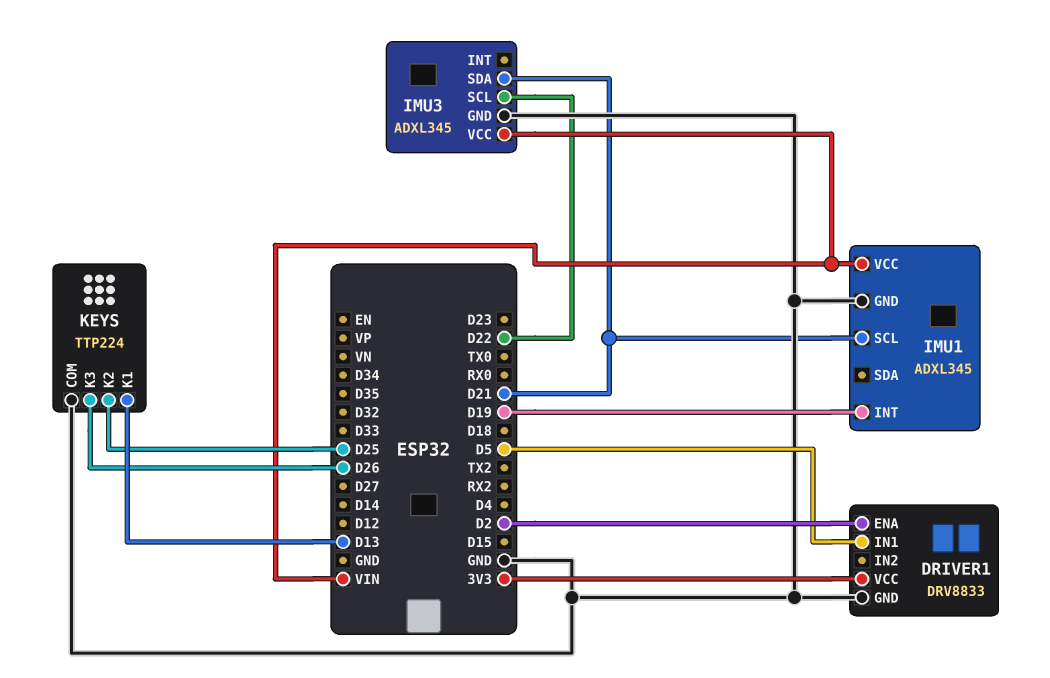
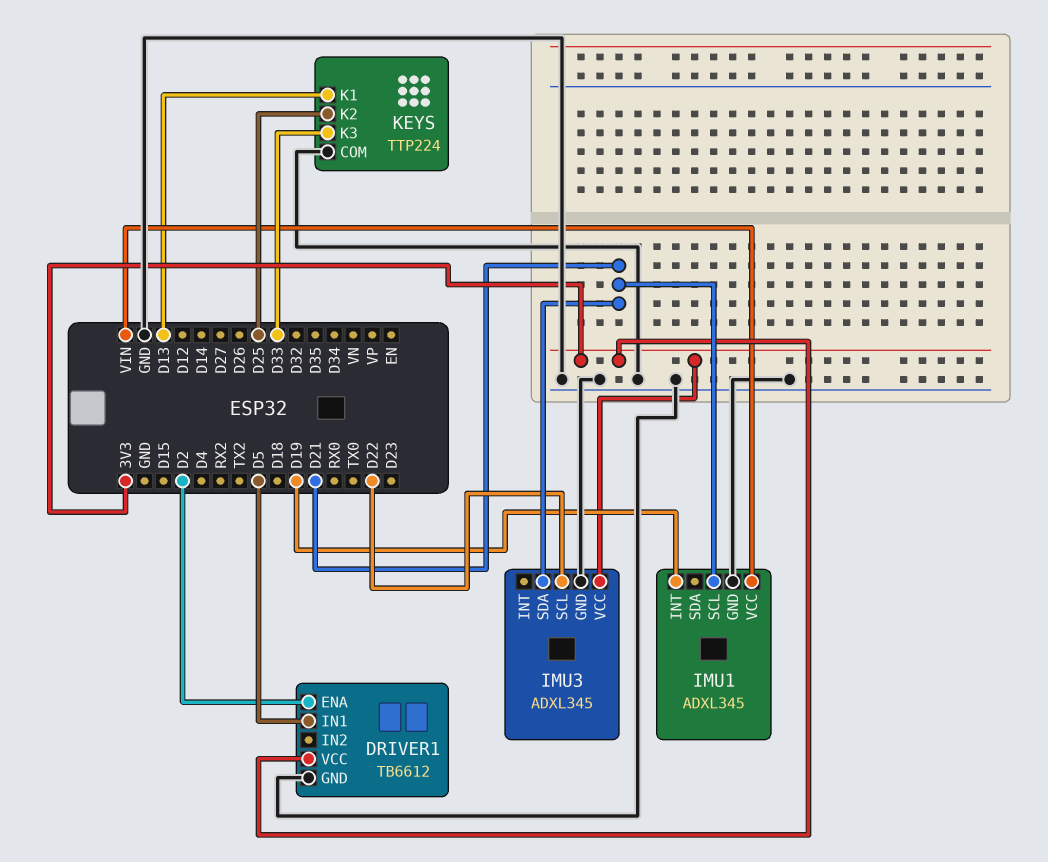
DRIVER1: DRV8833 -> TB6612
IMU3 pin VCC: VIN -> 3V3
KEYS pin K3: D26 -> D33

